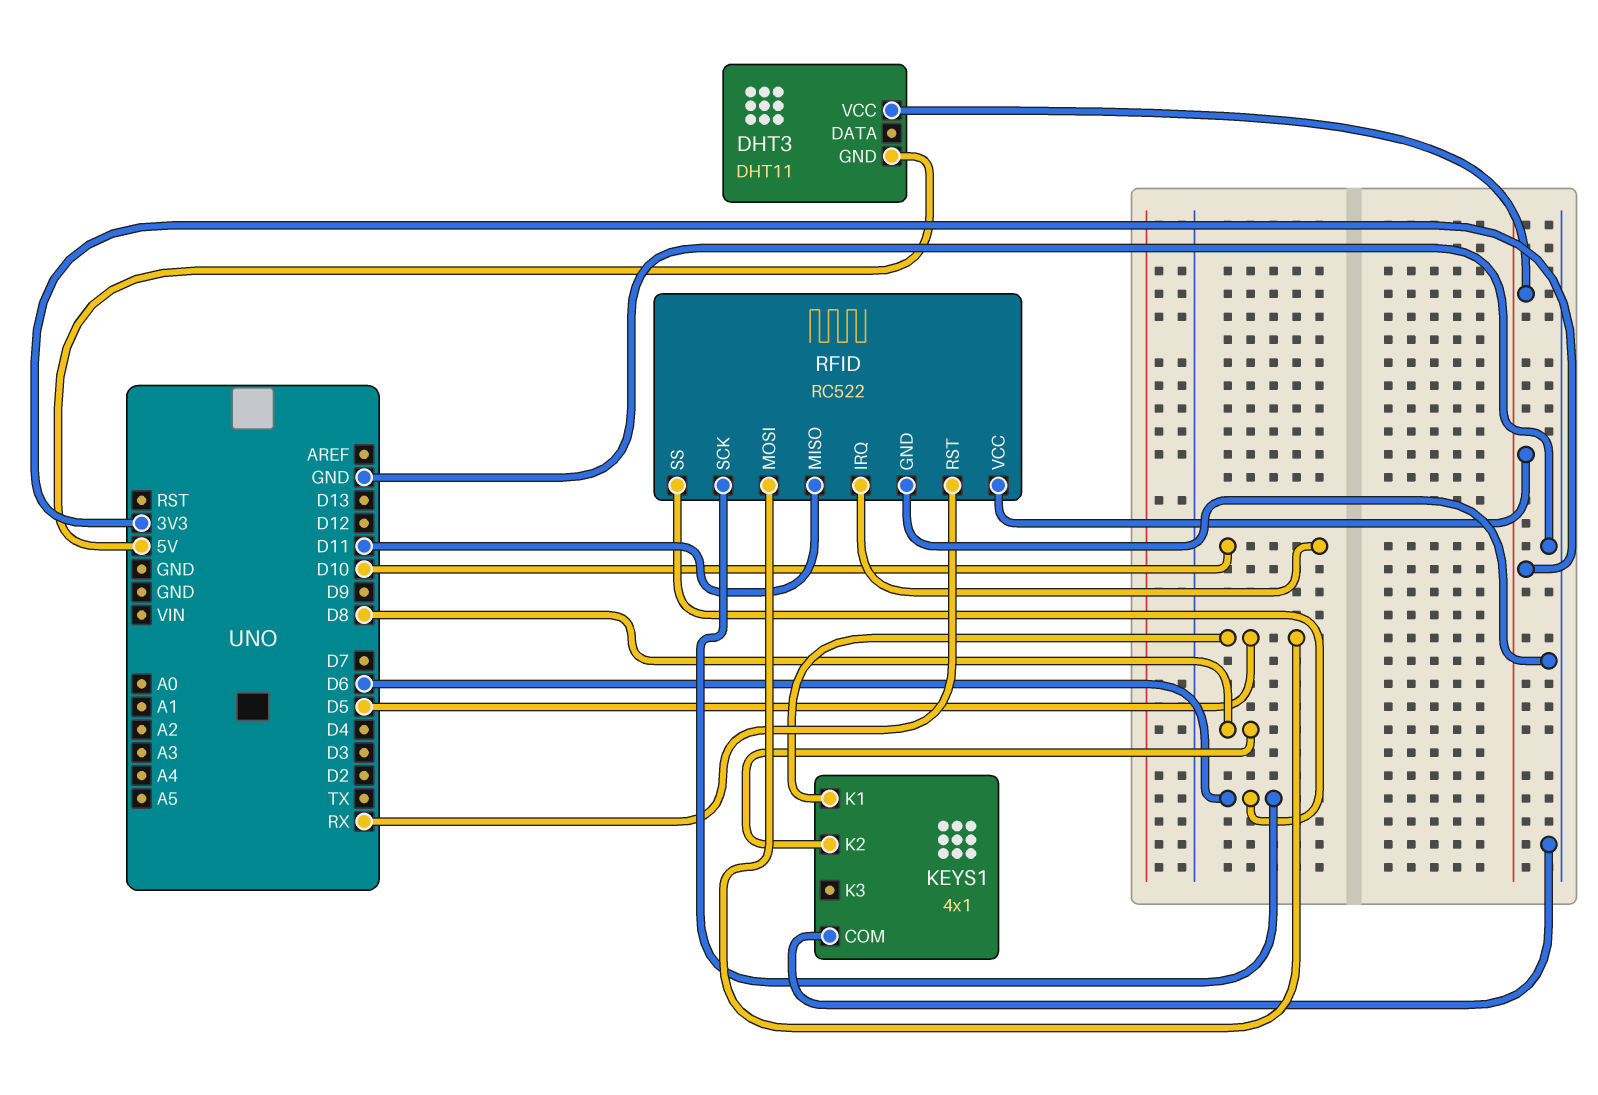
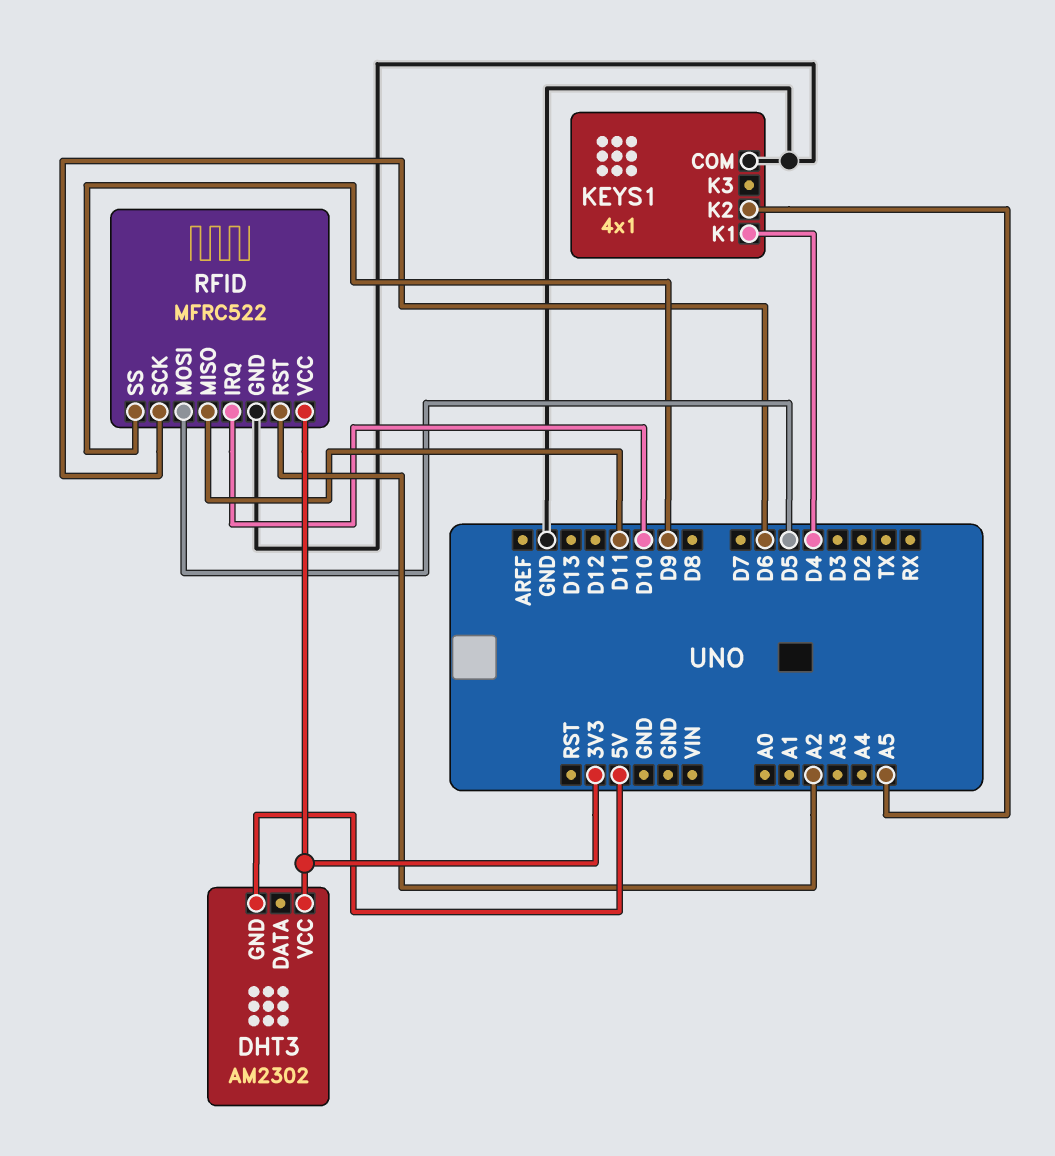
DHT3: DHT11 -> AM2302
KEYS1 pin K1: D5 -> D4
KEYS1 pin K2: D8 -> A5
RFID: RC522 -> MFRC522
RFID pin RST: RX -> A2
RFID pin SS: D6 -> D9

